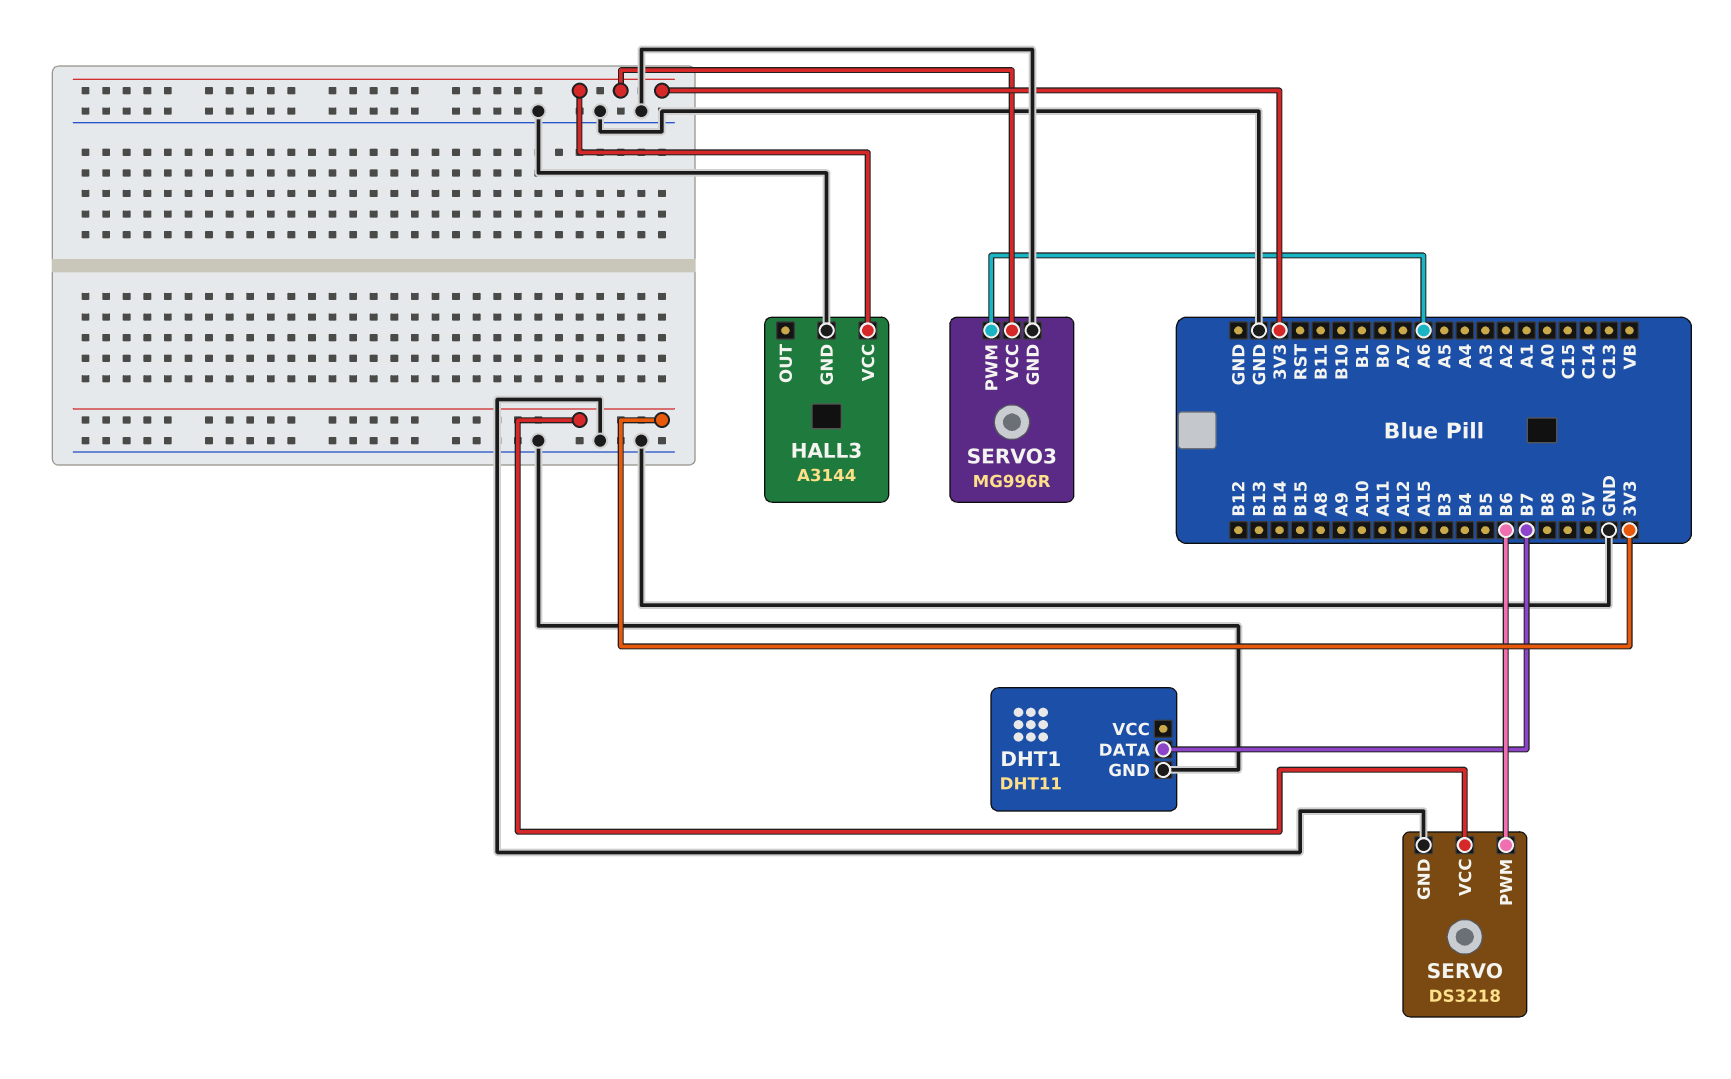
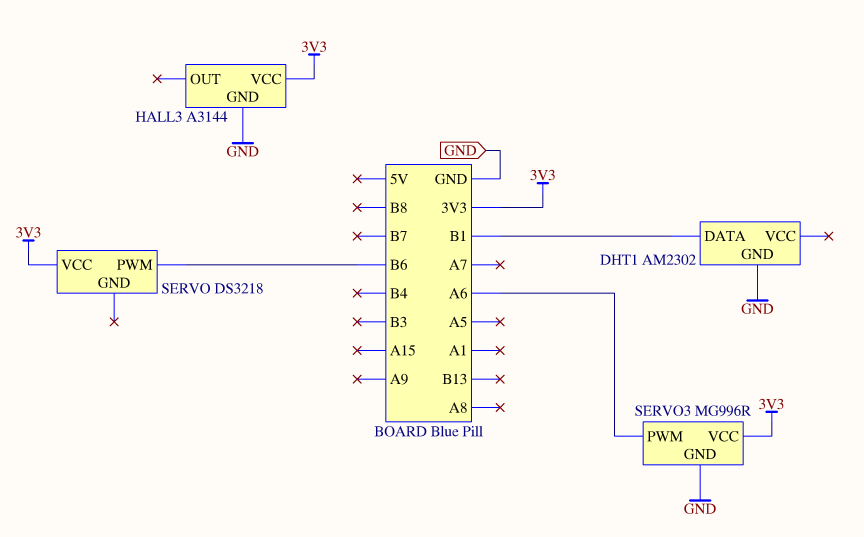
DHT1: DHT11 -> AM2302
DHT1 pin DATA: B7 -> B1
SERVO pin GND: GND -> none

